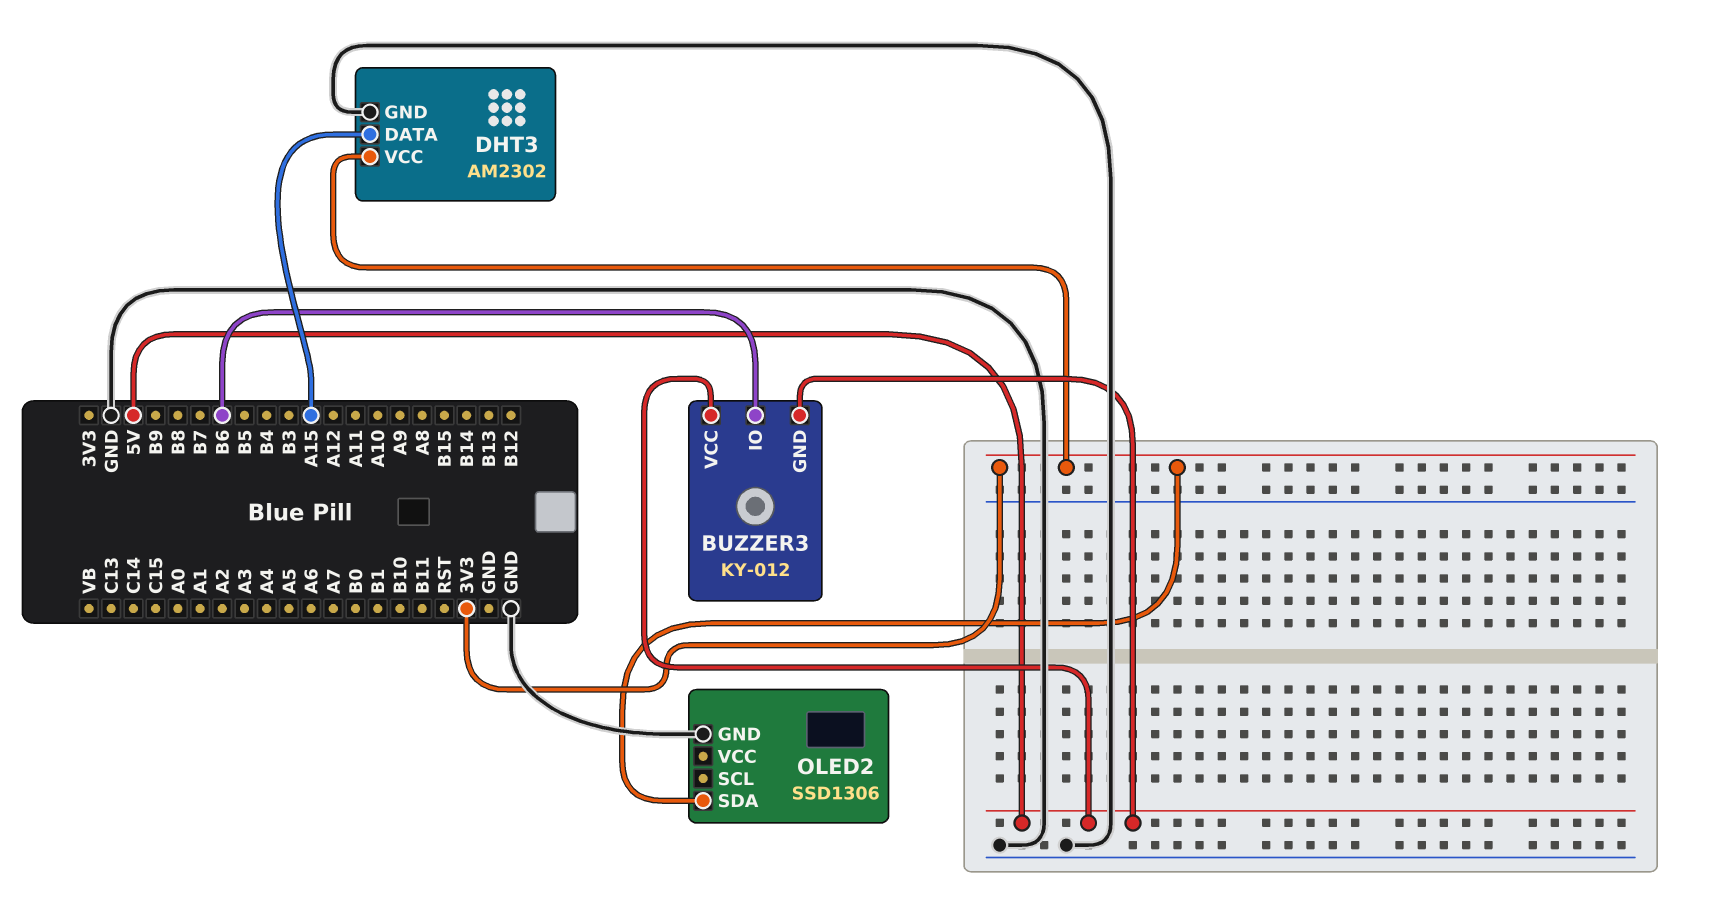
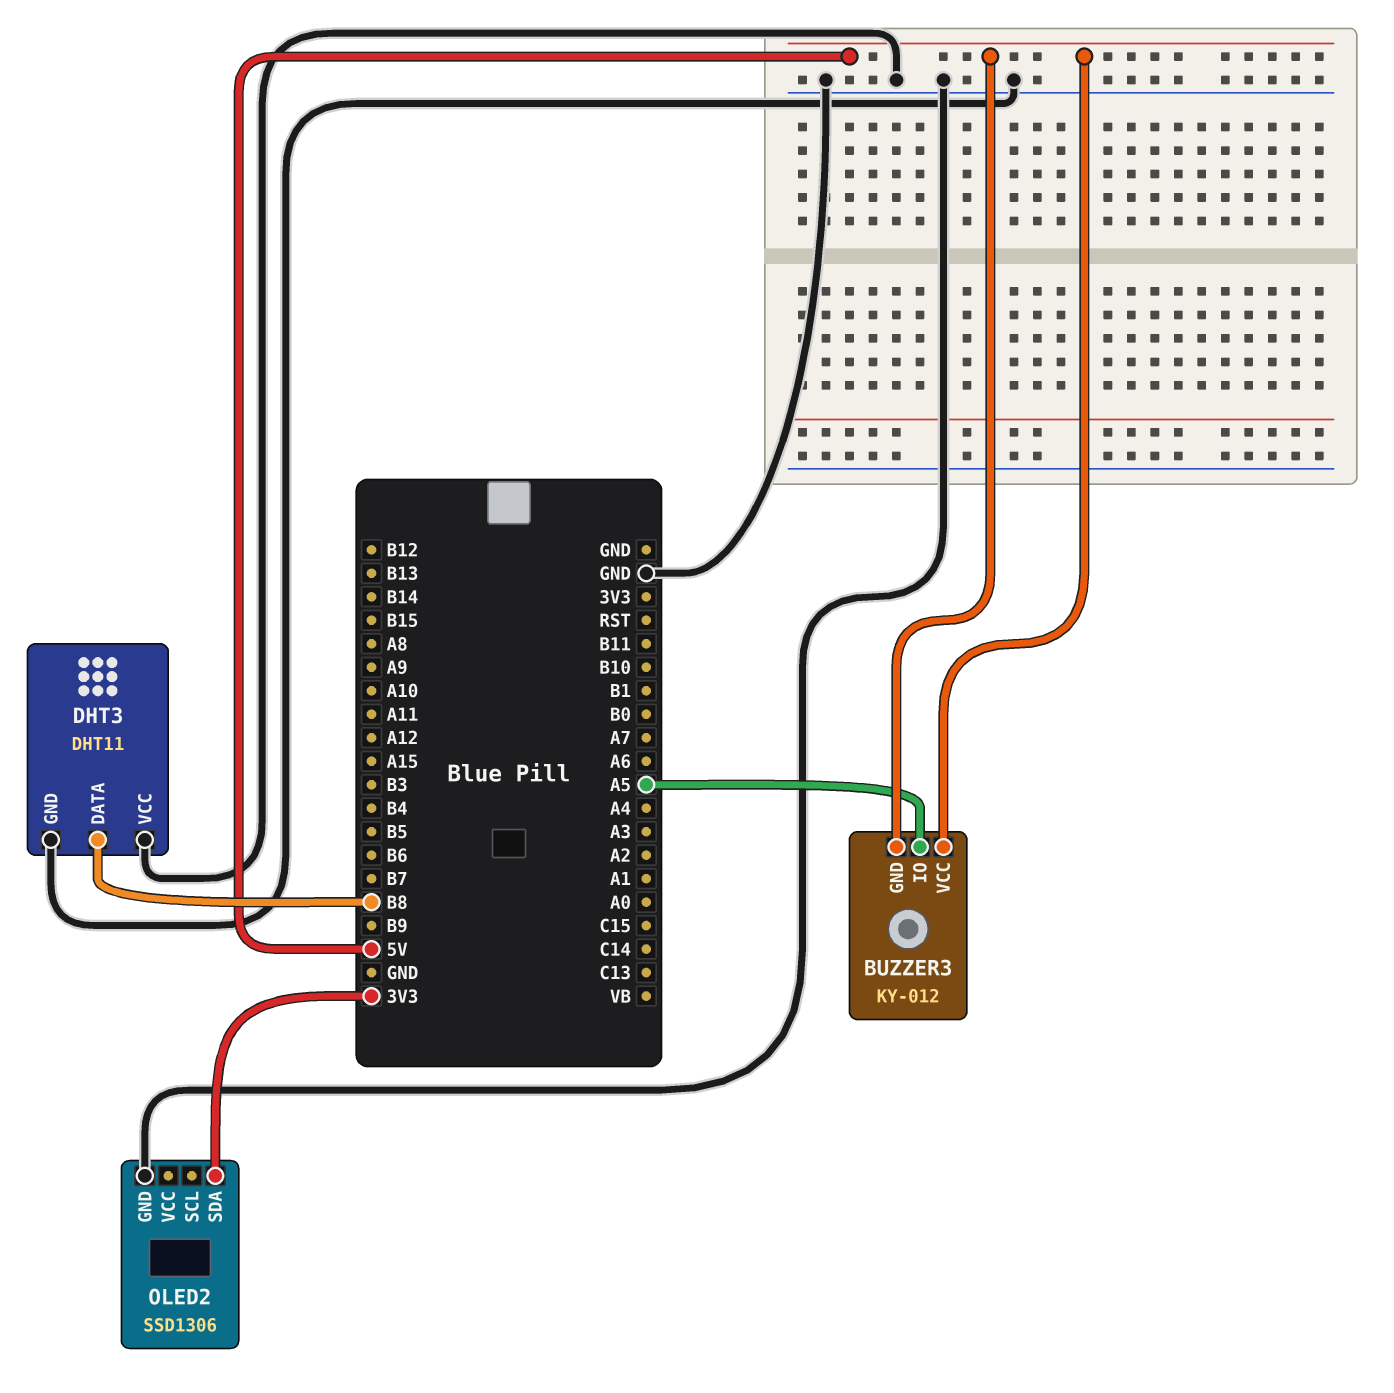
BUZZER3 pin IO: B6 -> A5
DHT3: AM2302 -> DHT11
DHT3 pin DATA: A15 -> B8
DHT3 pin VCC: 3V3 -> GND

